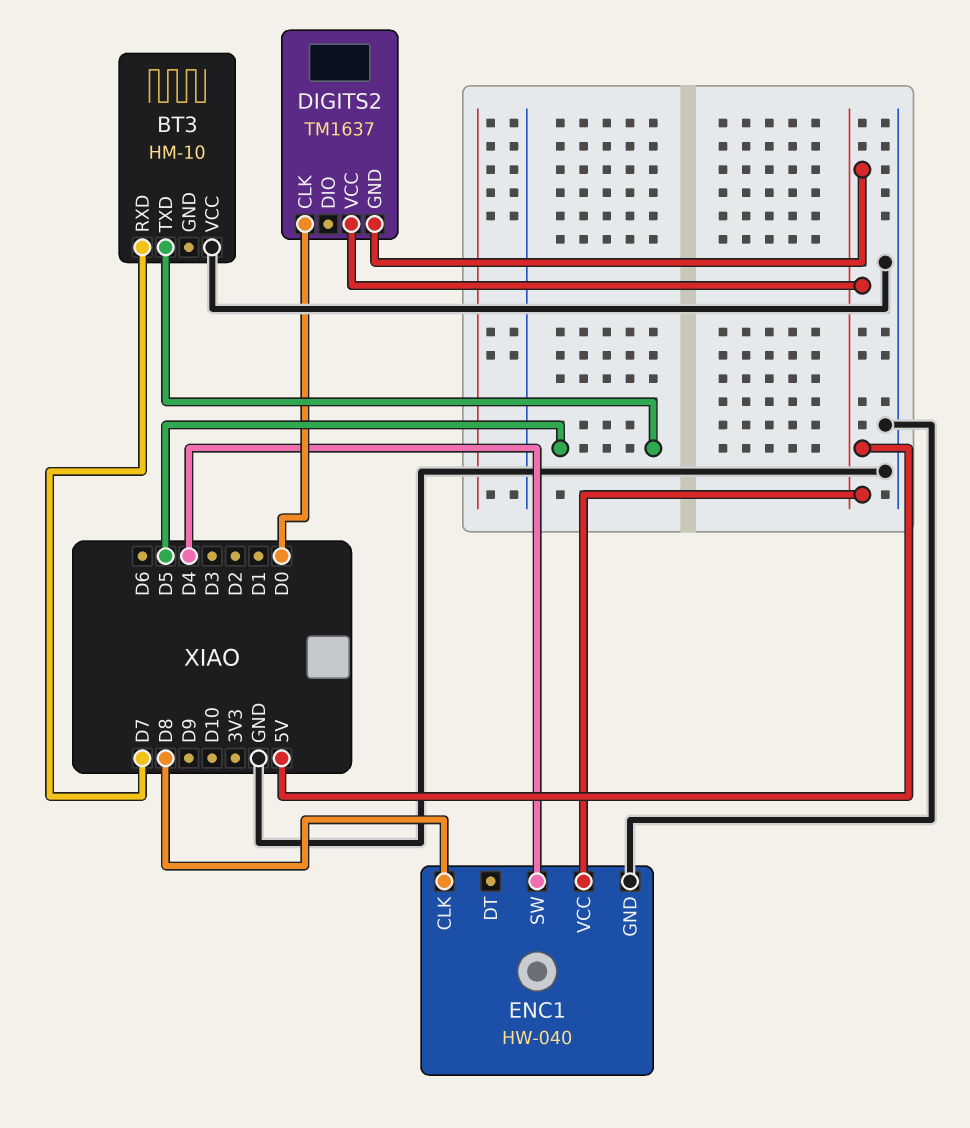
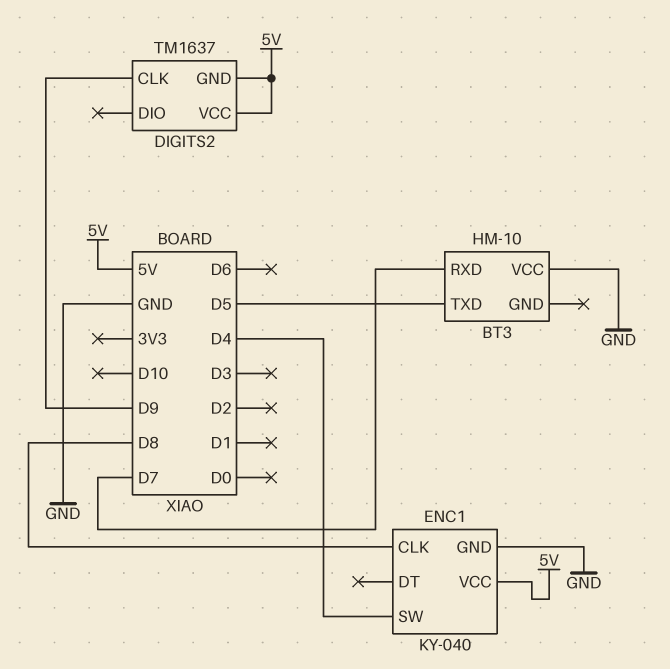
DIGITS2 pin CLK: D0 -> D9
ENC1: HW-040 -> KY-040

